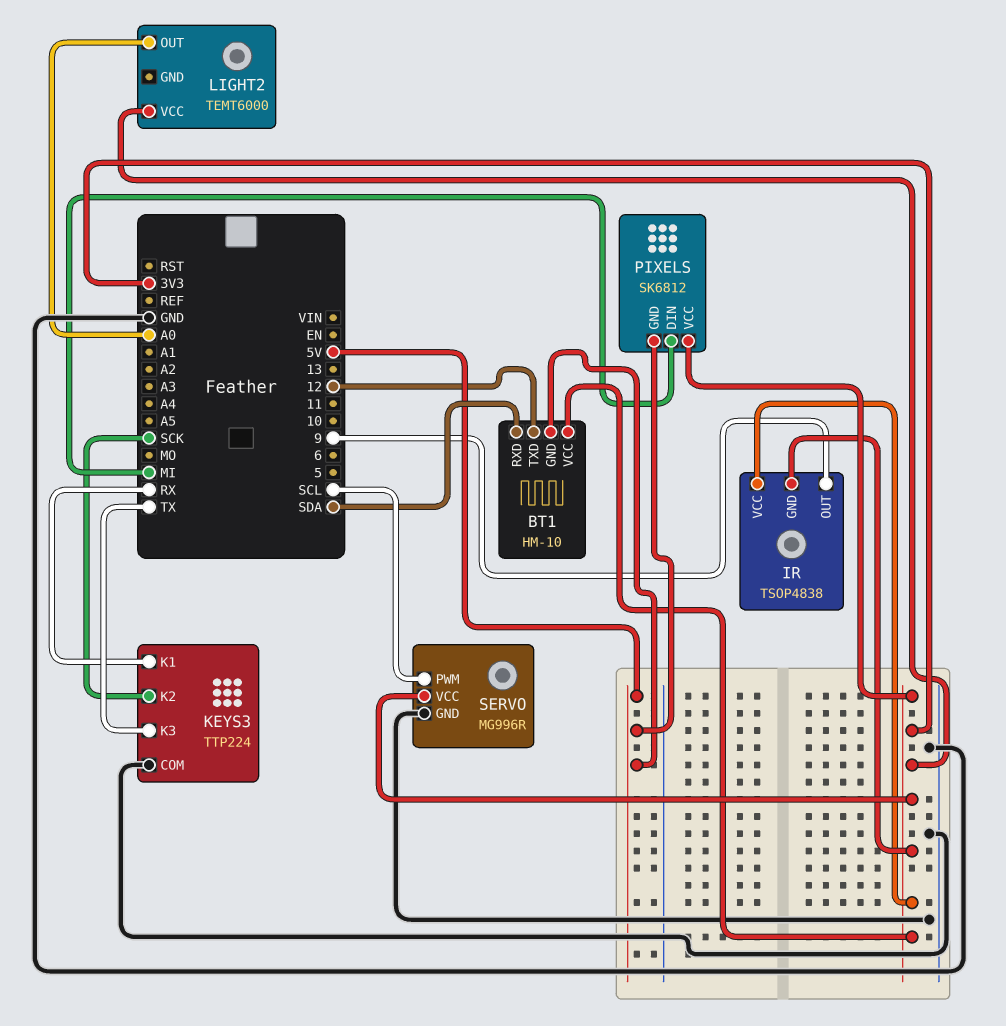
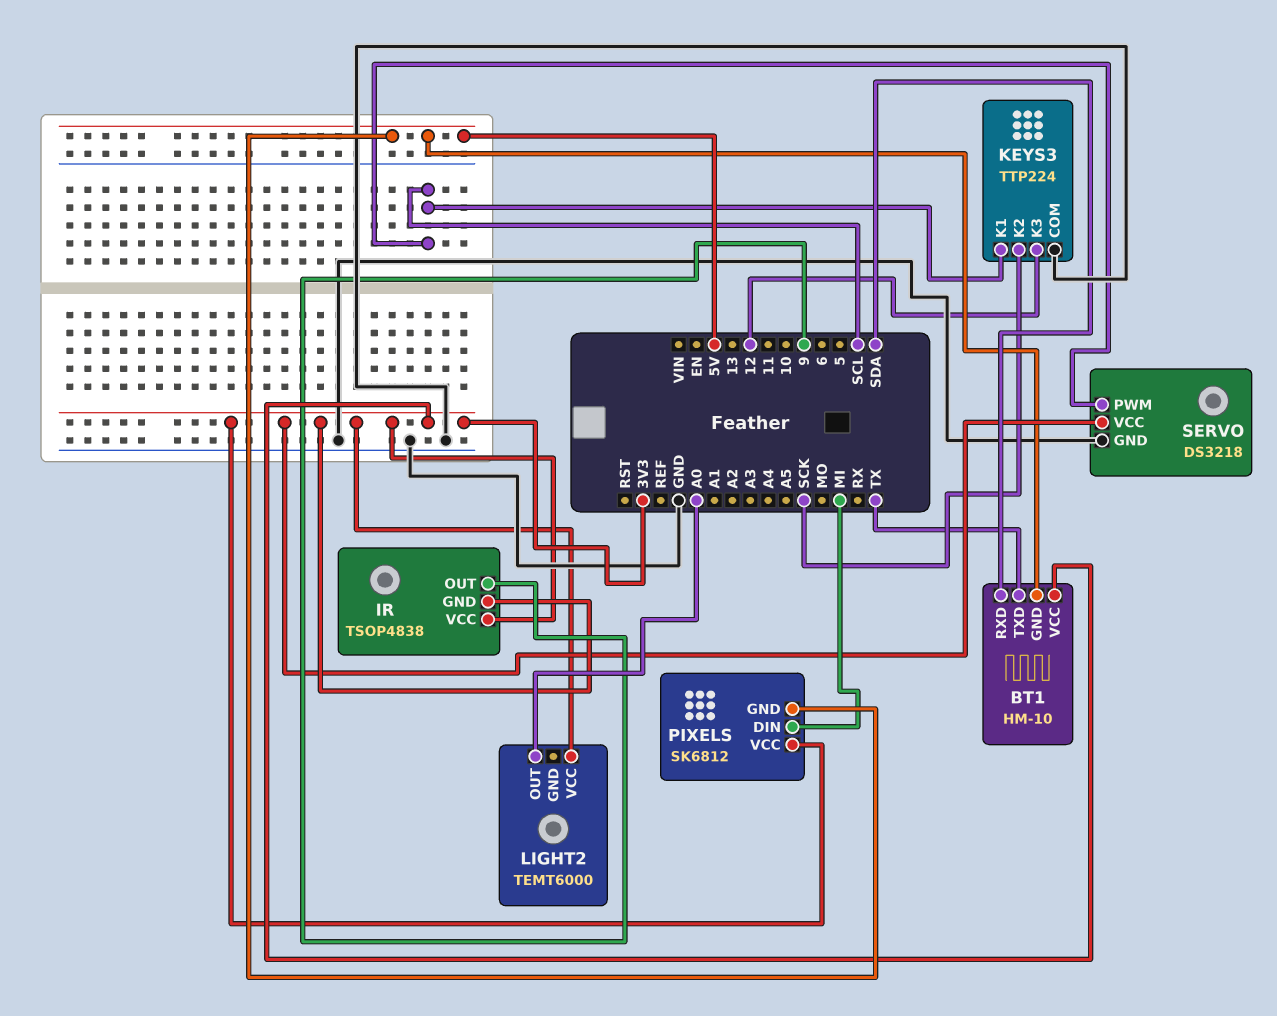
BT1 pin TXD: 12 -> TX
KEYS3 pin K1: RX -> SCL
KEYS3 pin K3: TX -> 12
SERVO: MG996R -> DS3218

